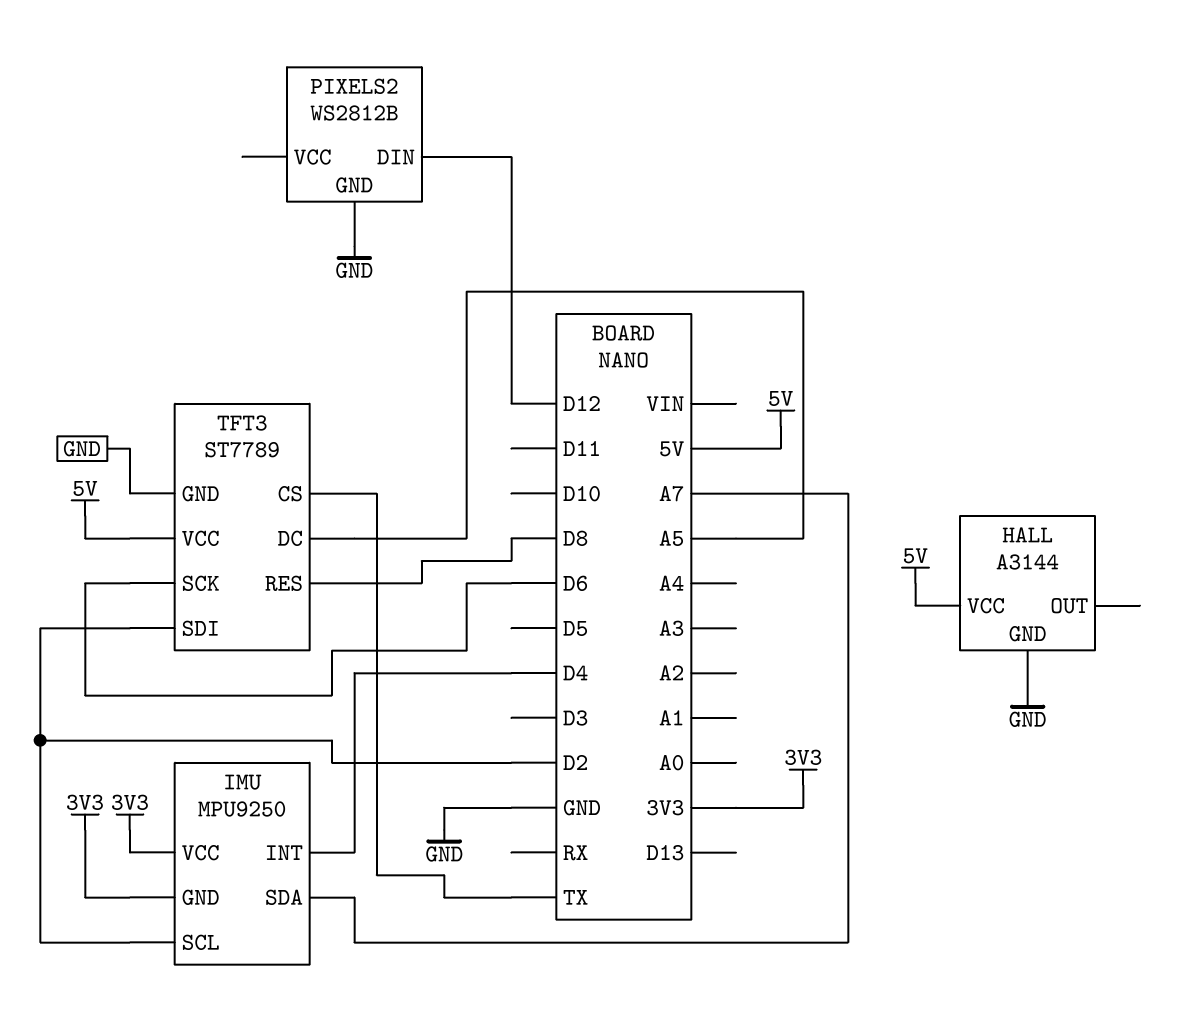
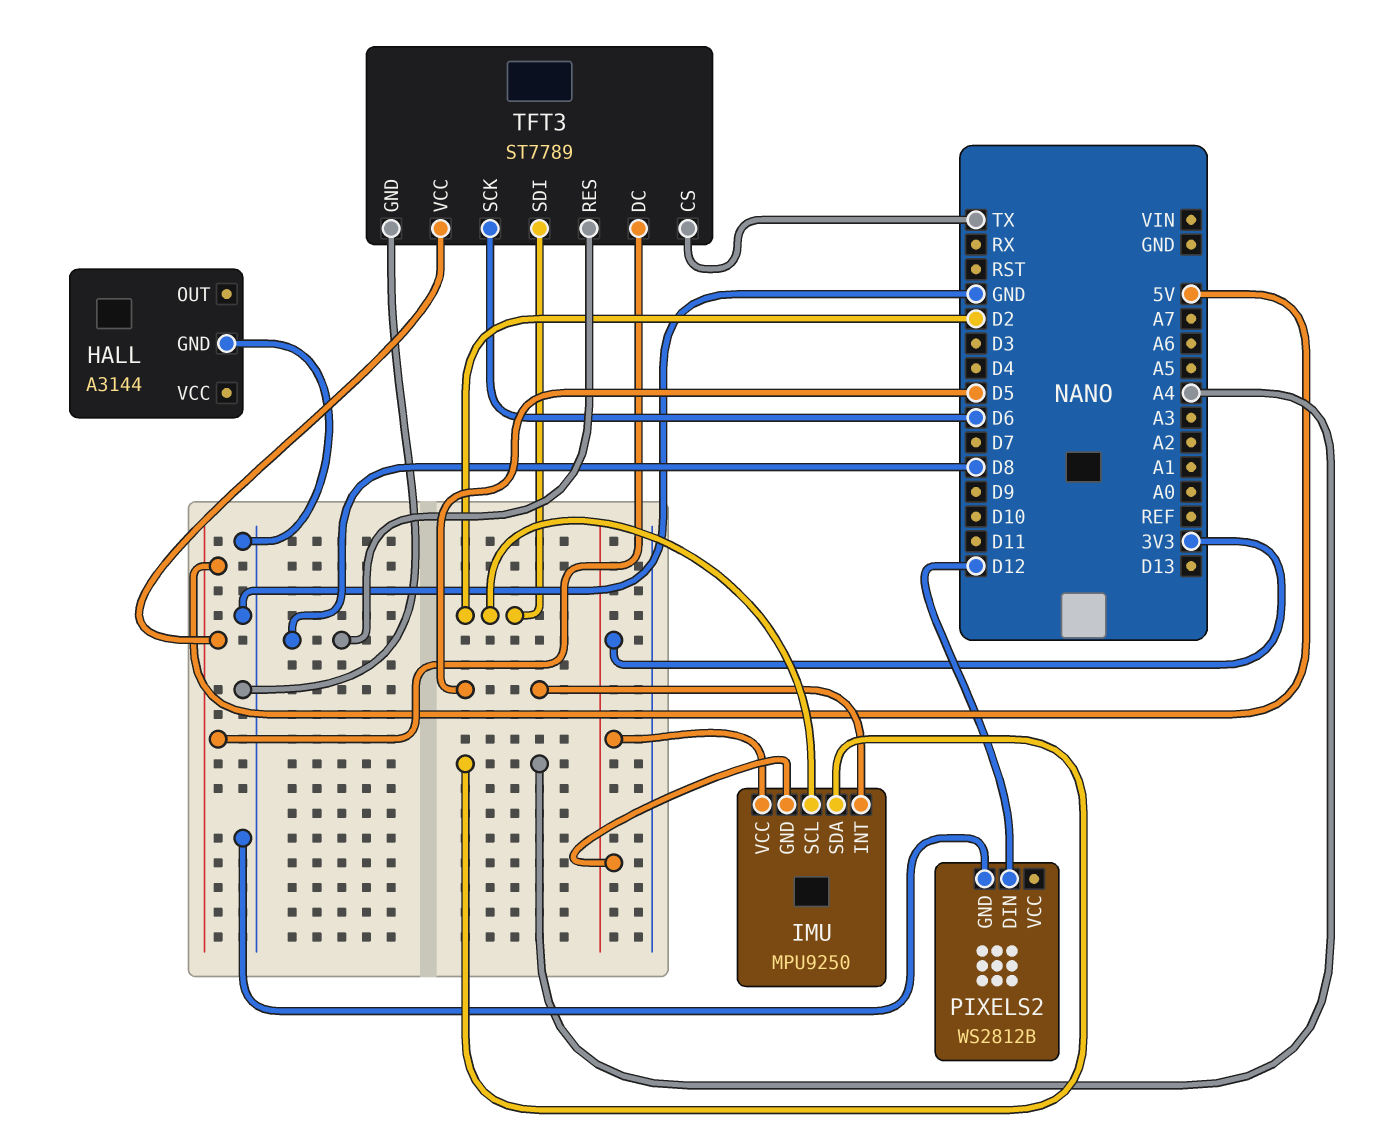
HALL pin VCC: 5V -> none
IMU pin INT: D4 -> D5
IMU pin SDA: A7 -> A4
TFT3 pin DC: A5 -> 5V

